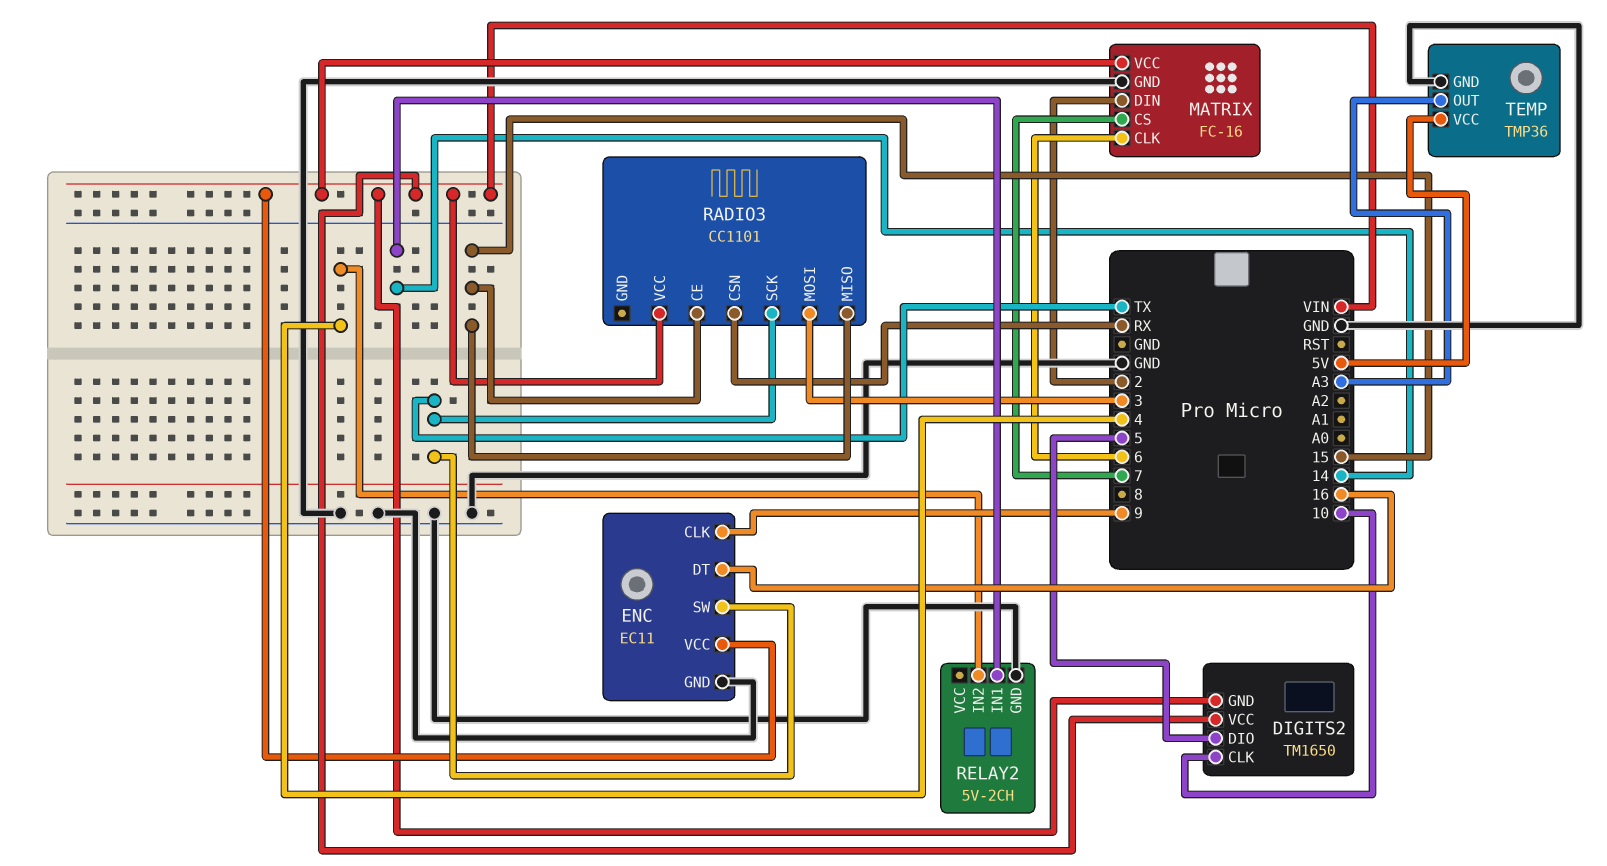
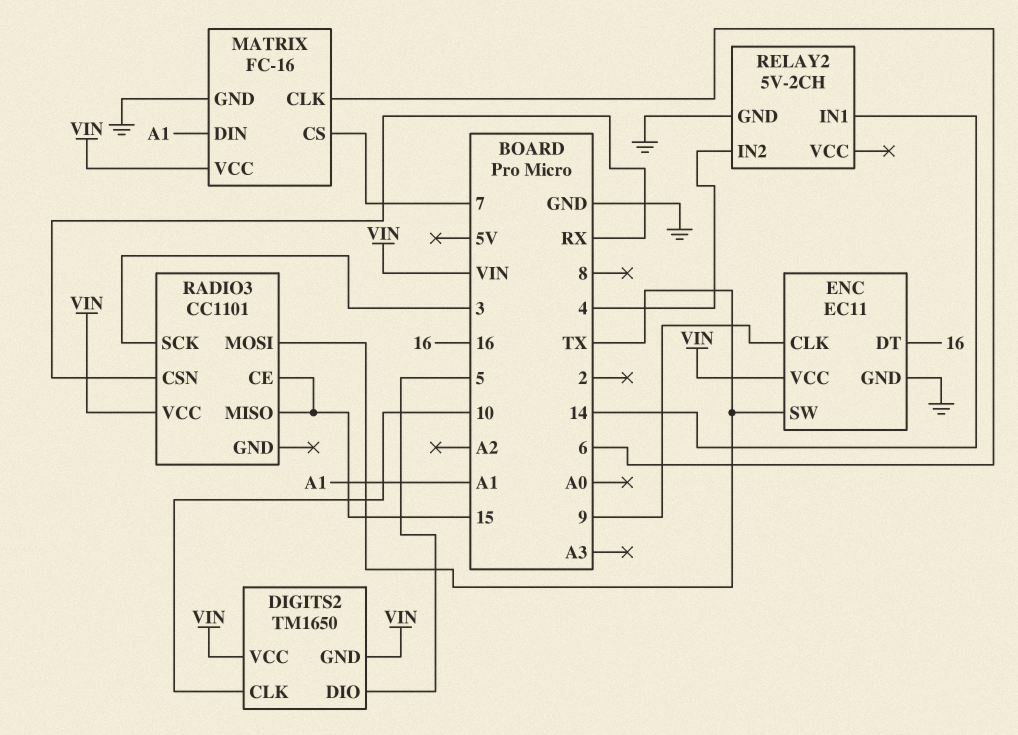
MATRIX pin DIN: 2 -> A1
RADIO3 pin MOSI: 3 -> TX
RADIO3 pin SCK: TX -> 3
TEMP: TMP36 -> none
TEMP pin GND: GND -> none
TEMP pin OUT: A3 -> none
TEMP pin VCC: 5V -> none

